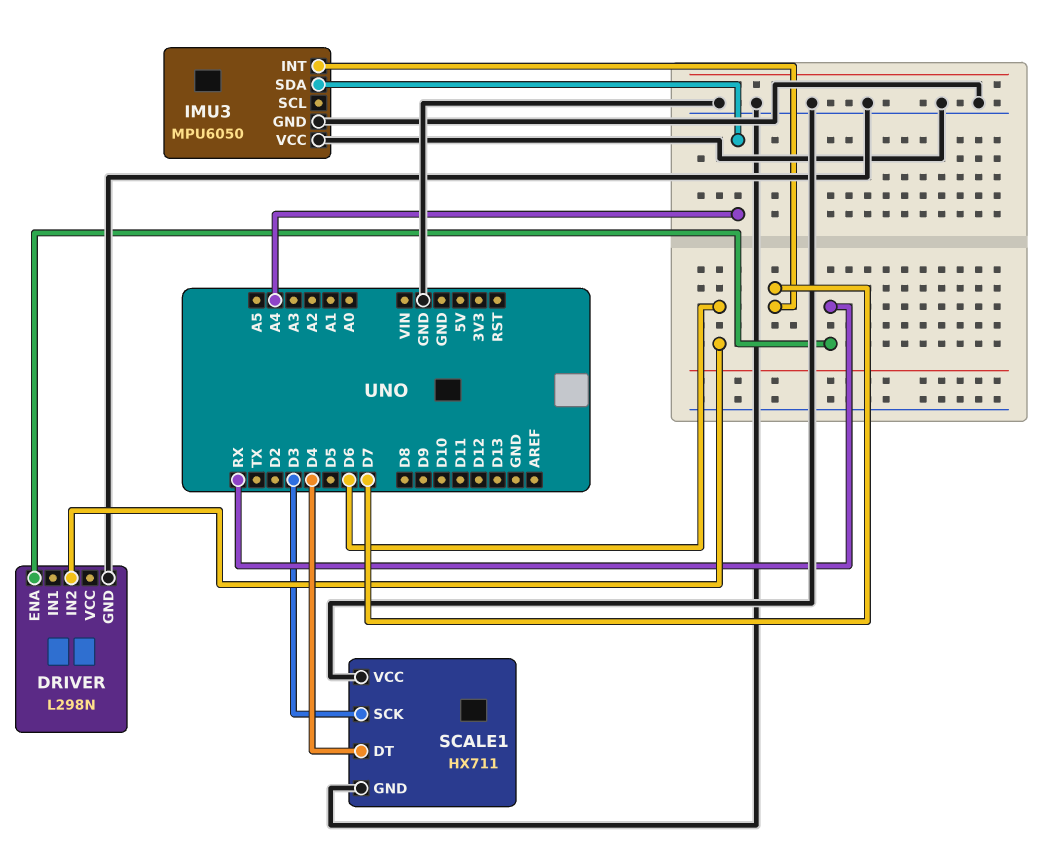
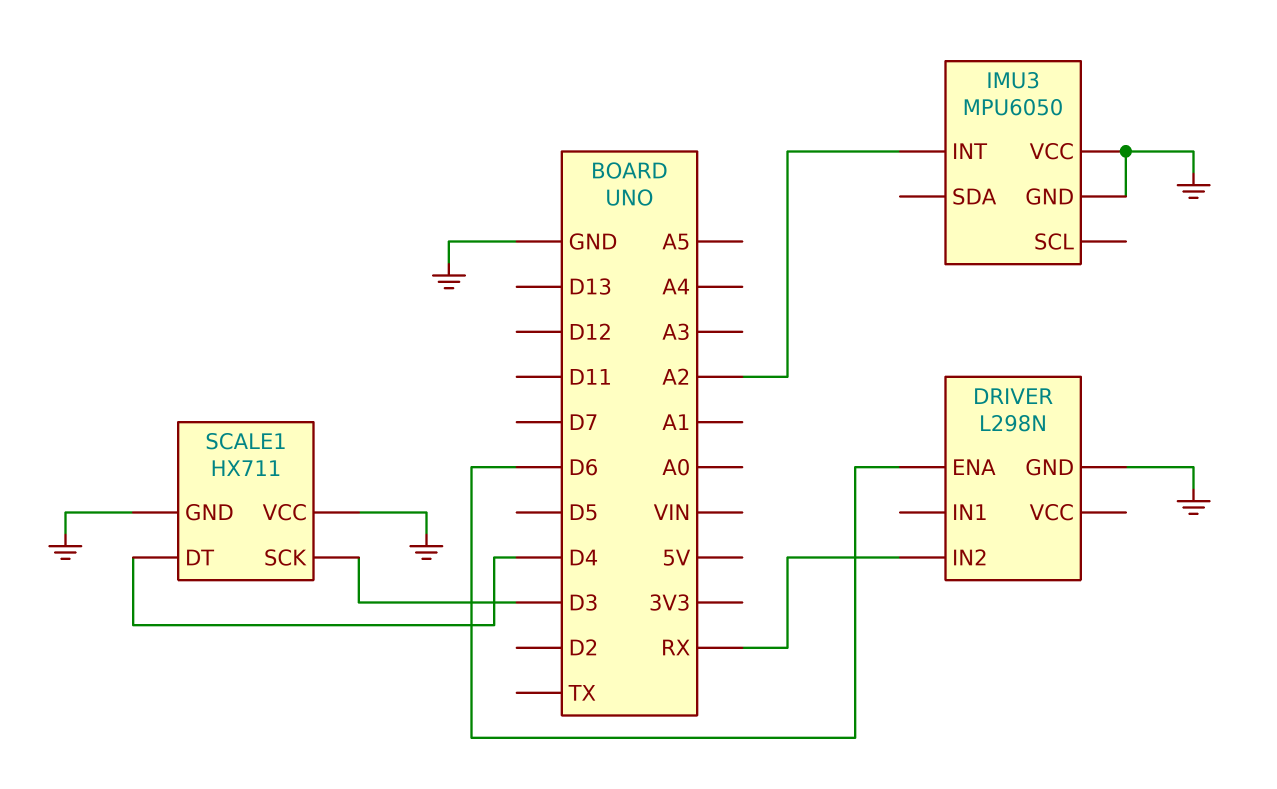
DRIVER pin ENA: RX -> D6
DRIVER pin IN2: D6 -> RX
IMU3 pin INT: D7 -> A2
IMU3 pin SDA: A4 -> none

